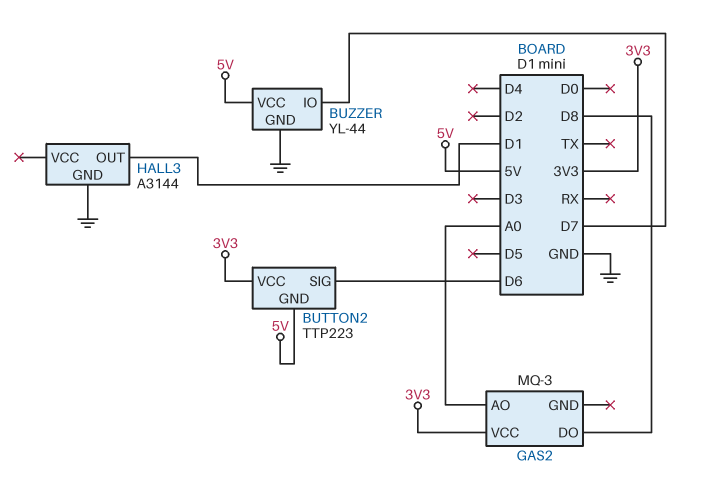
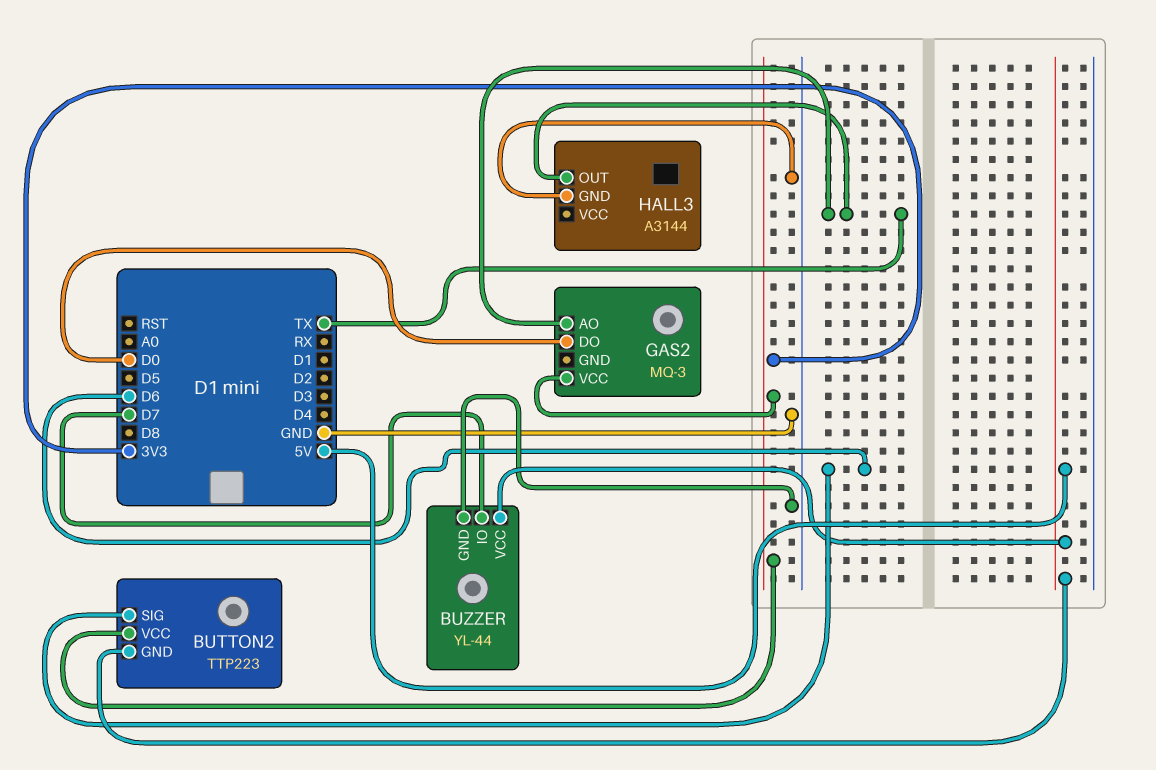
GAS2 pin AO: A0 -> TX
GAS2 pin DO: D8 -> D0
HALL3 pin OUT: D1 -> TX

